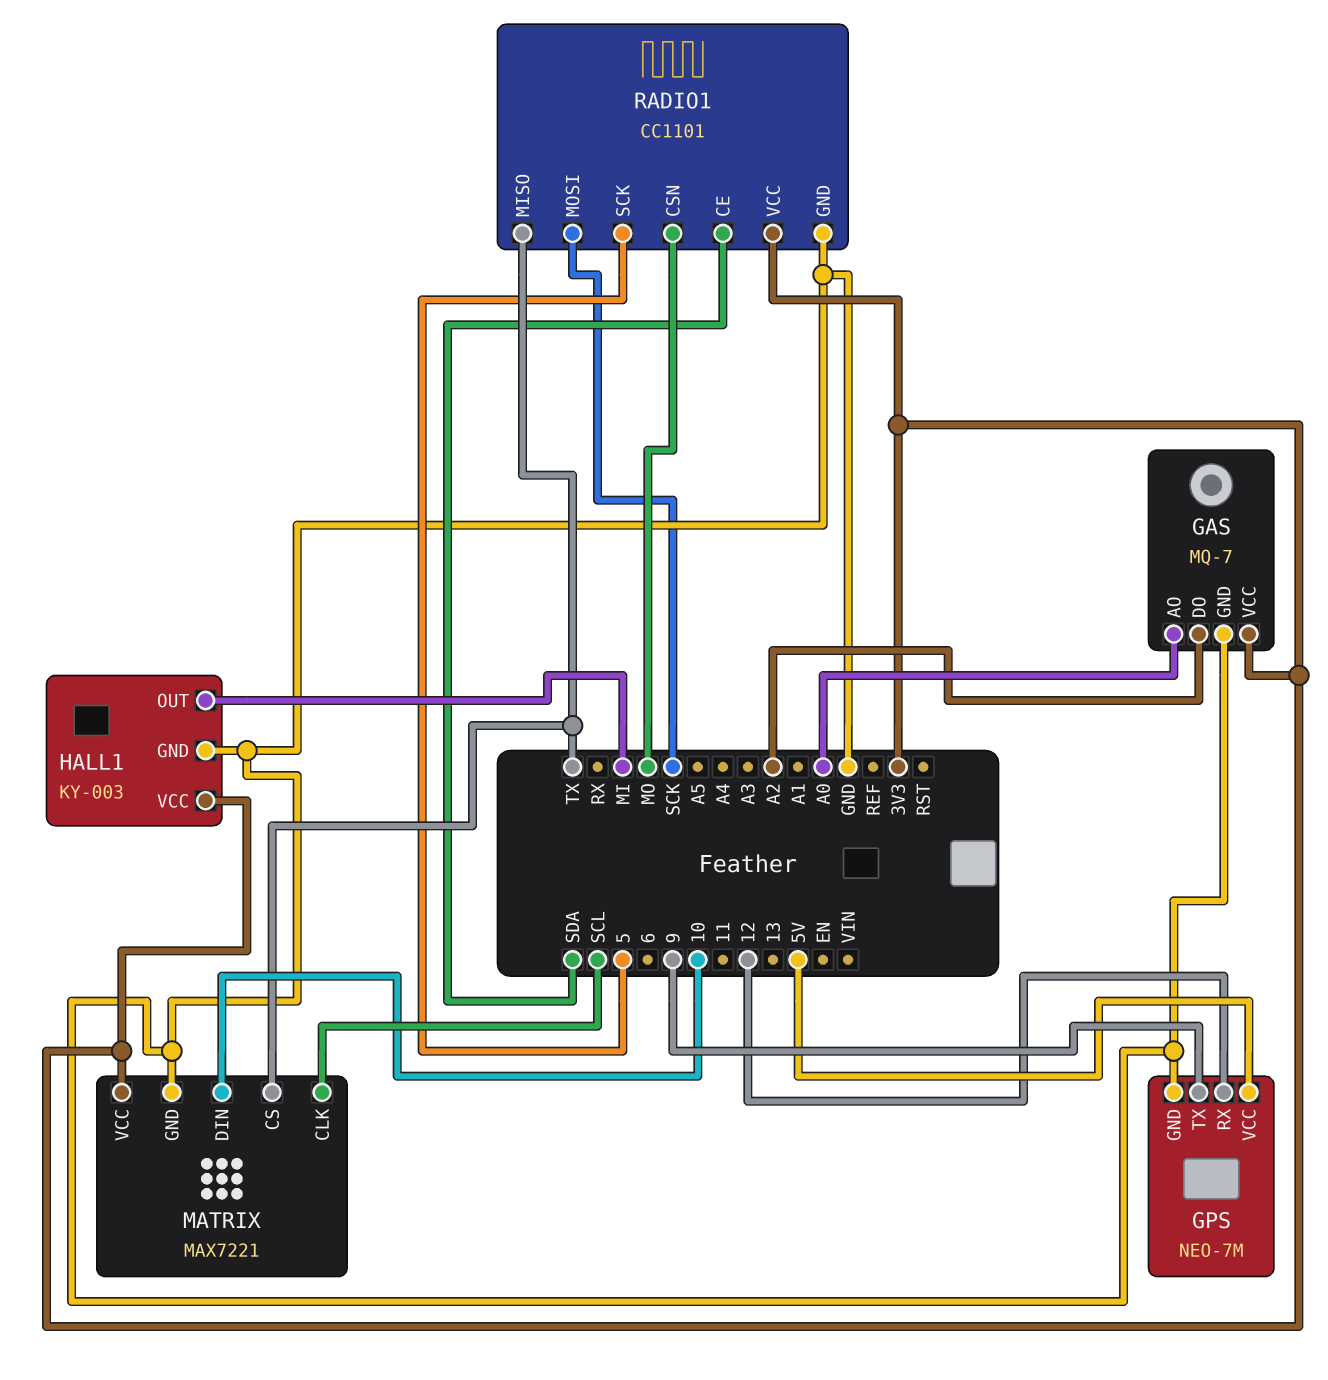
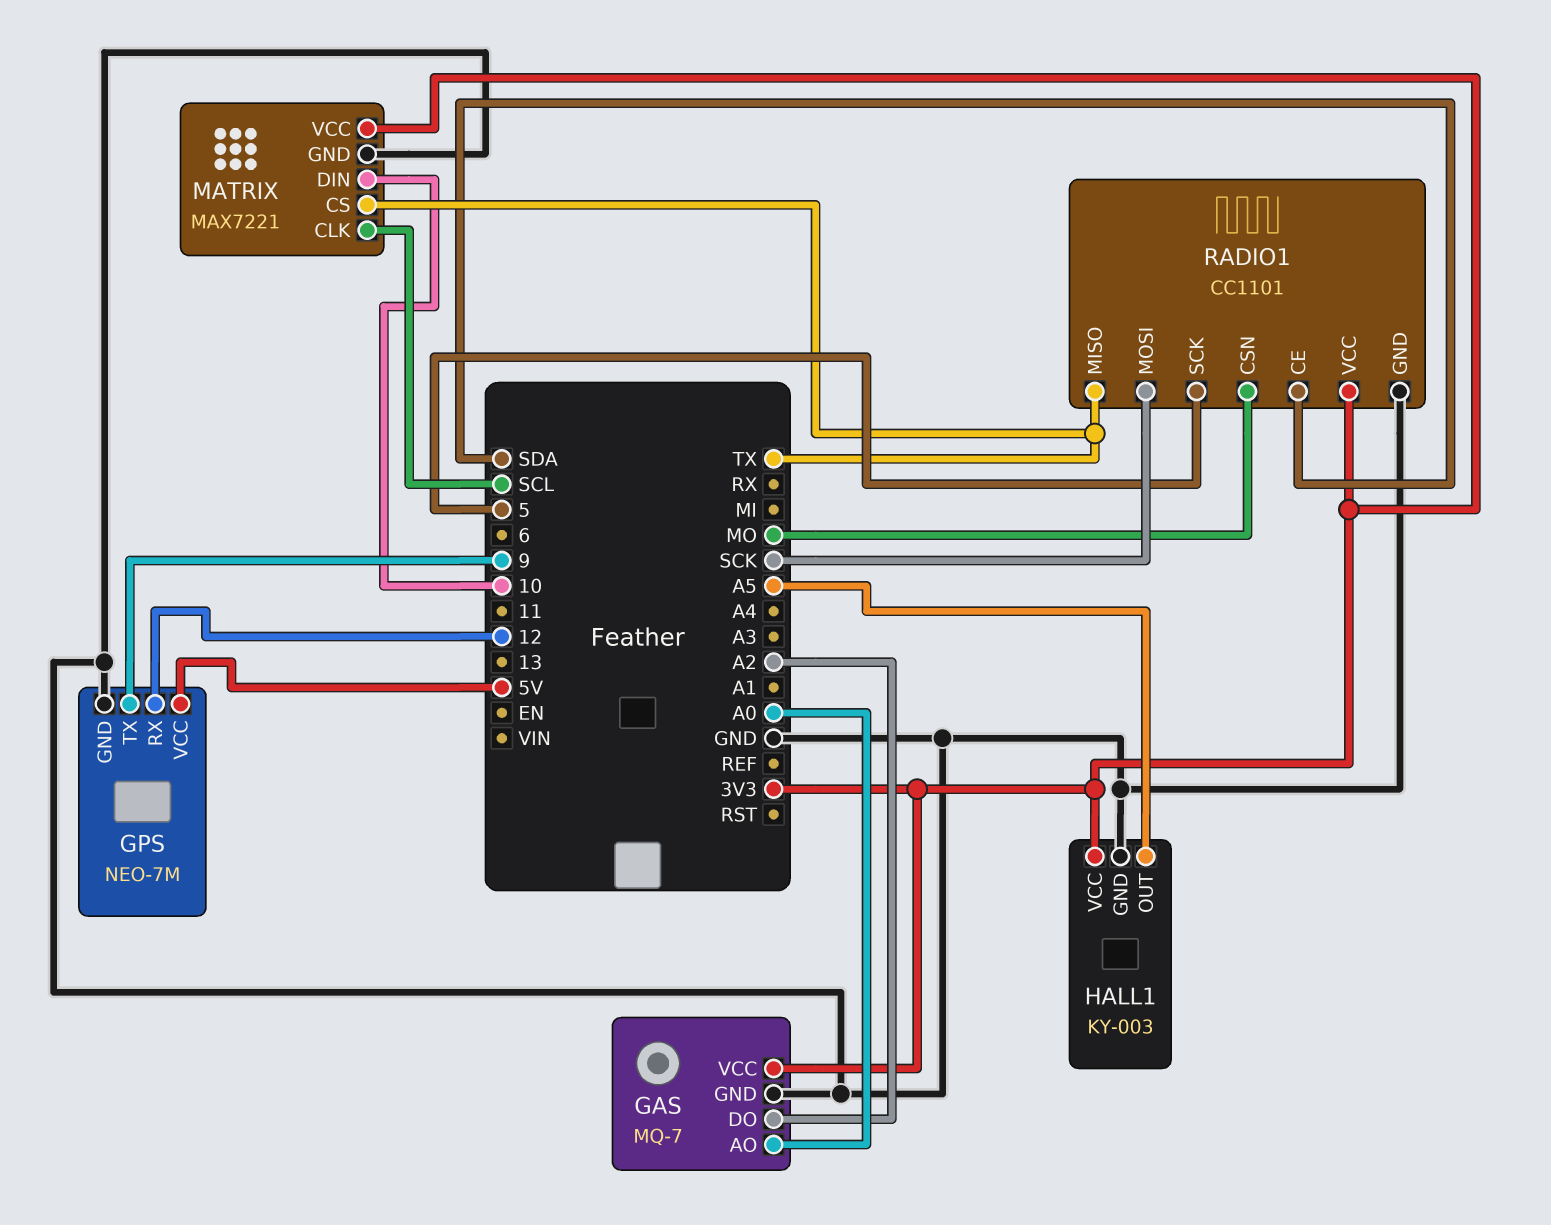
HALL1 pin OUT: MI -> A5

